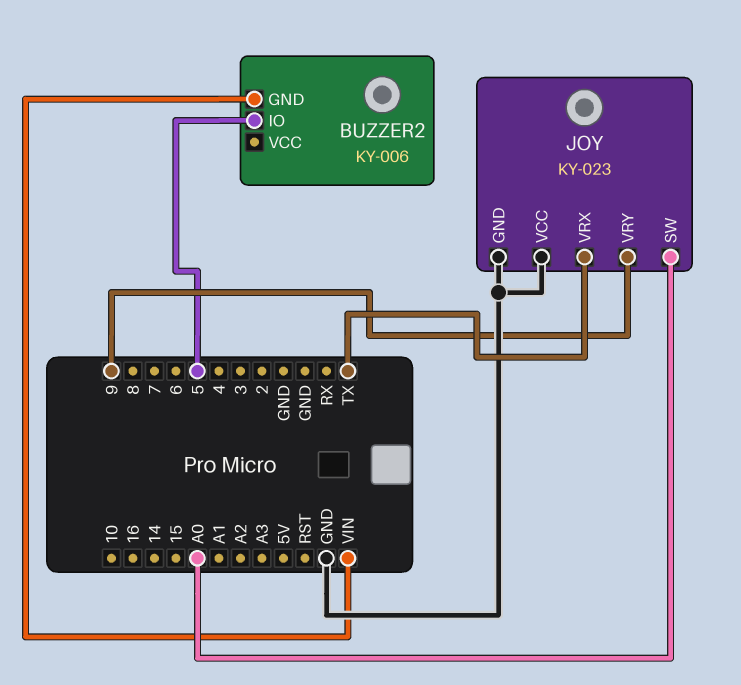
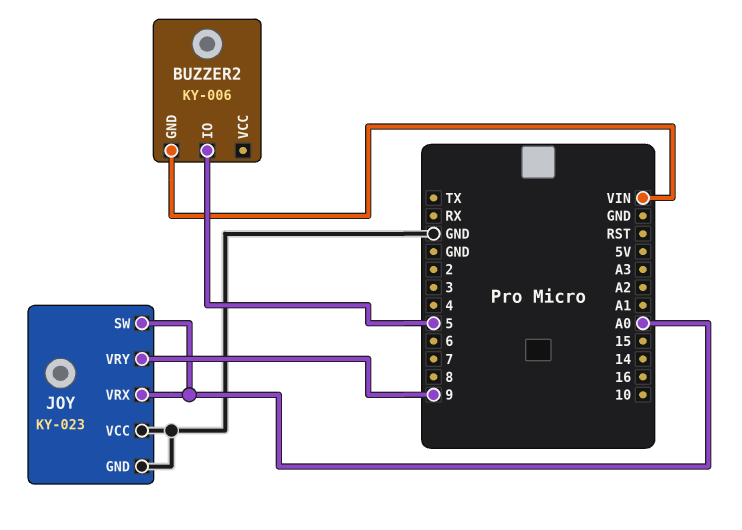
JOY pin VRX: TX -> A0

